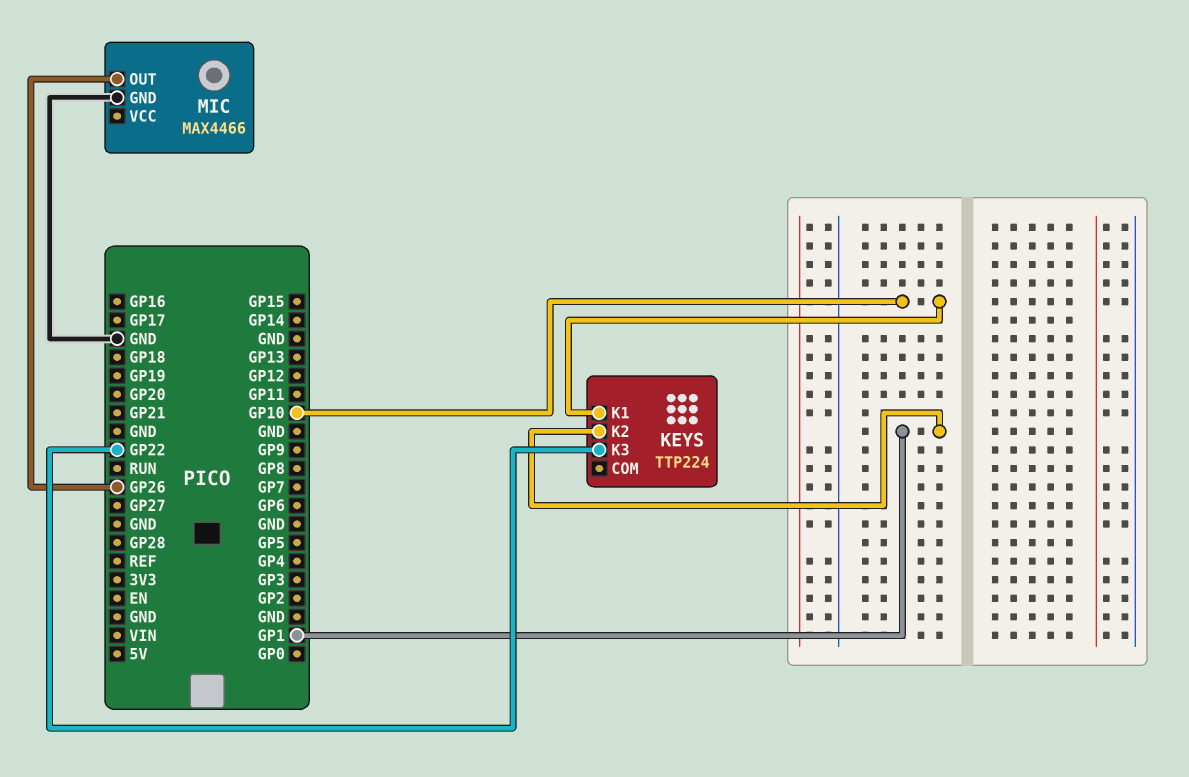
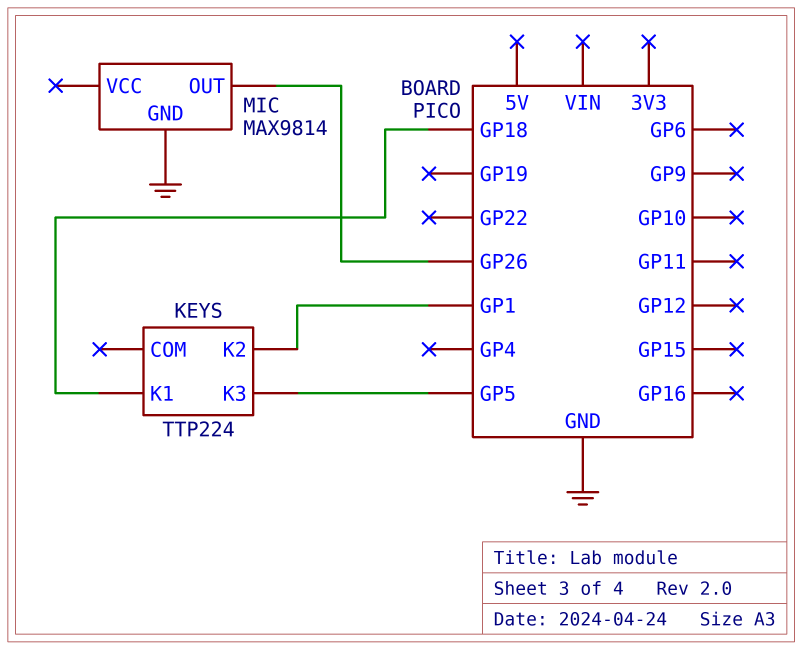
KEYS pin K1: GP10 -> GP18
KEYS pin K3: GP22 -> GP5
MIC: MAX4466 -> MAX9814

